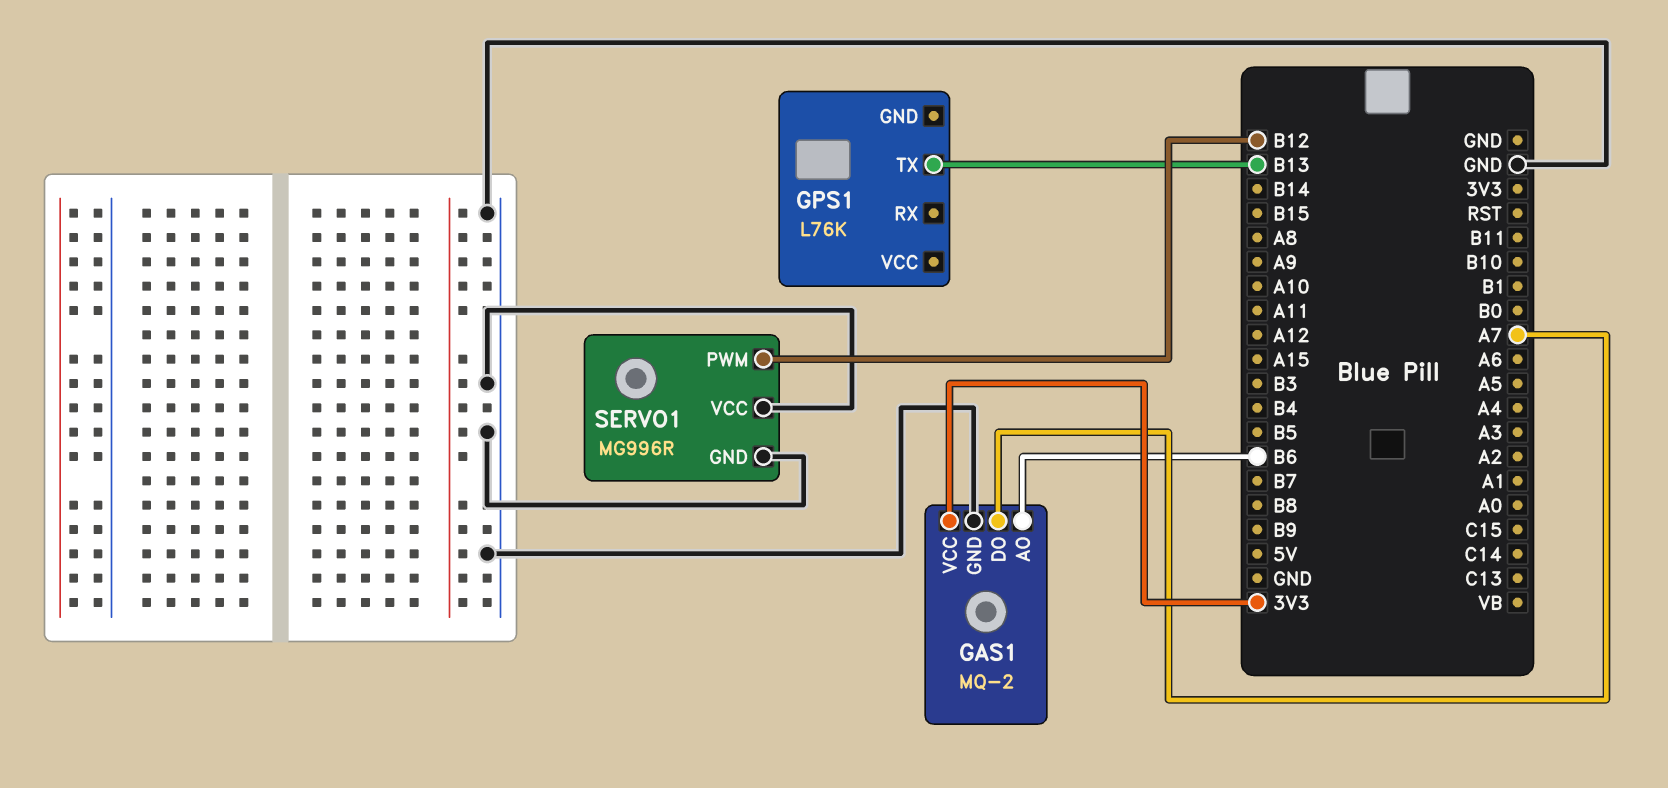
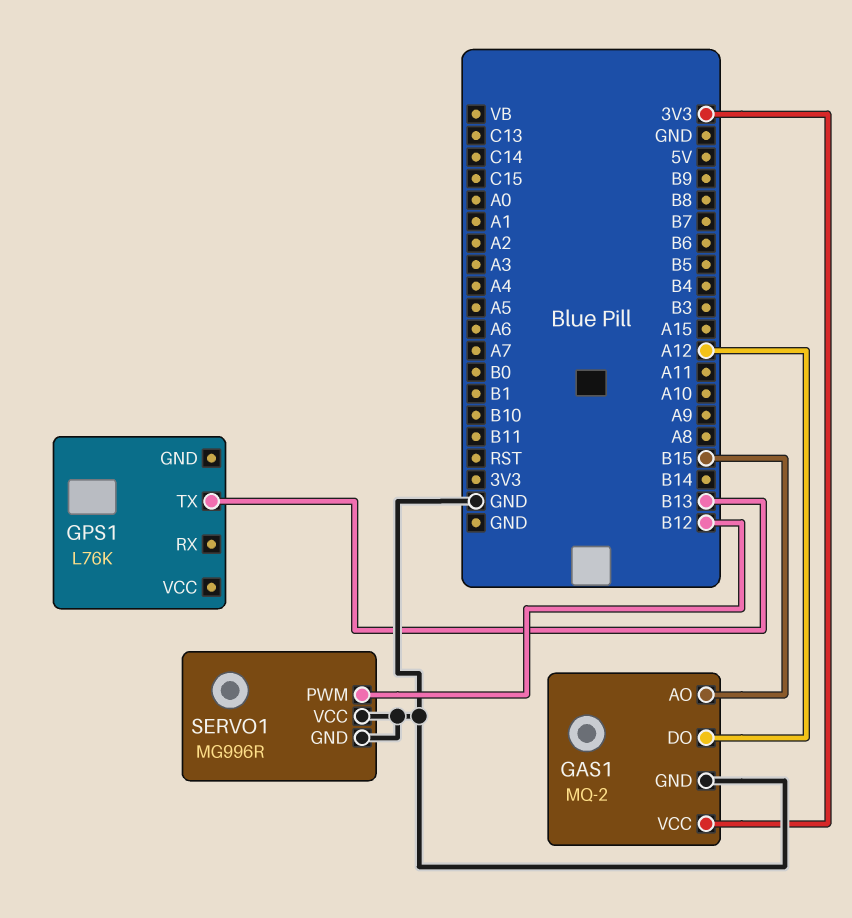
GAS1 pin AO: B6 -> B15
GAS1 pin DO: A7 -> A12

